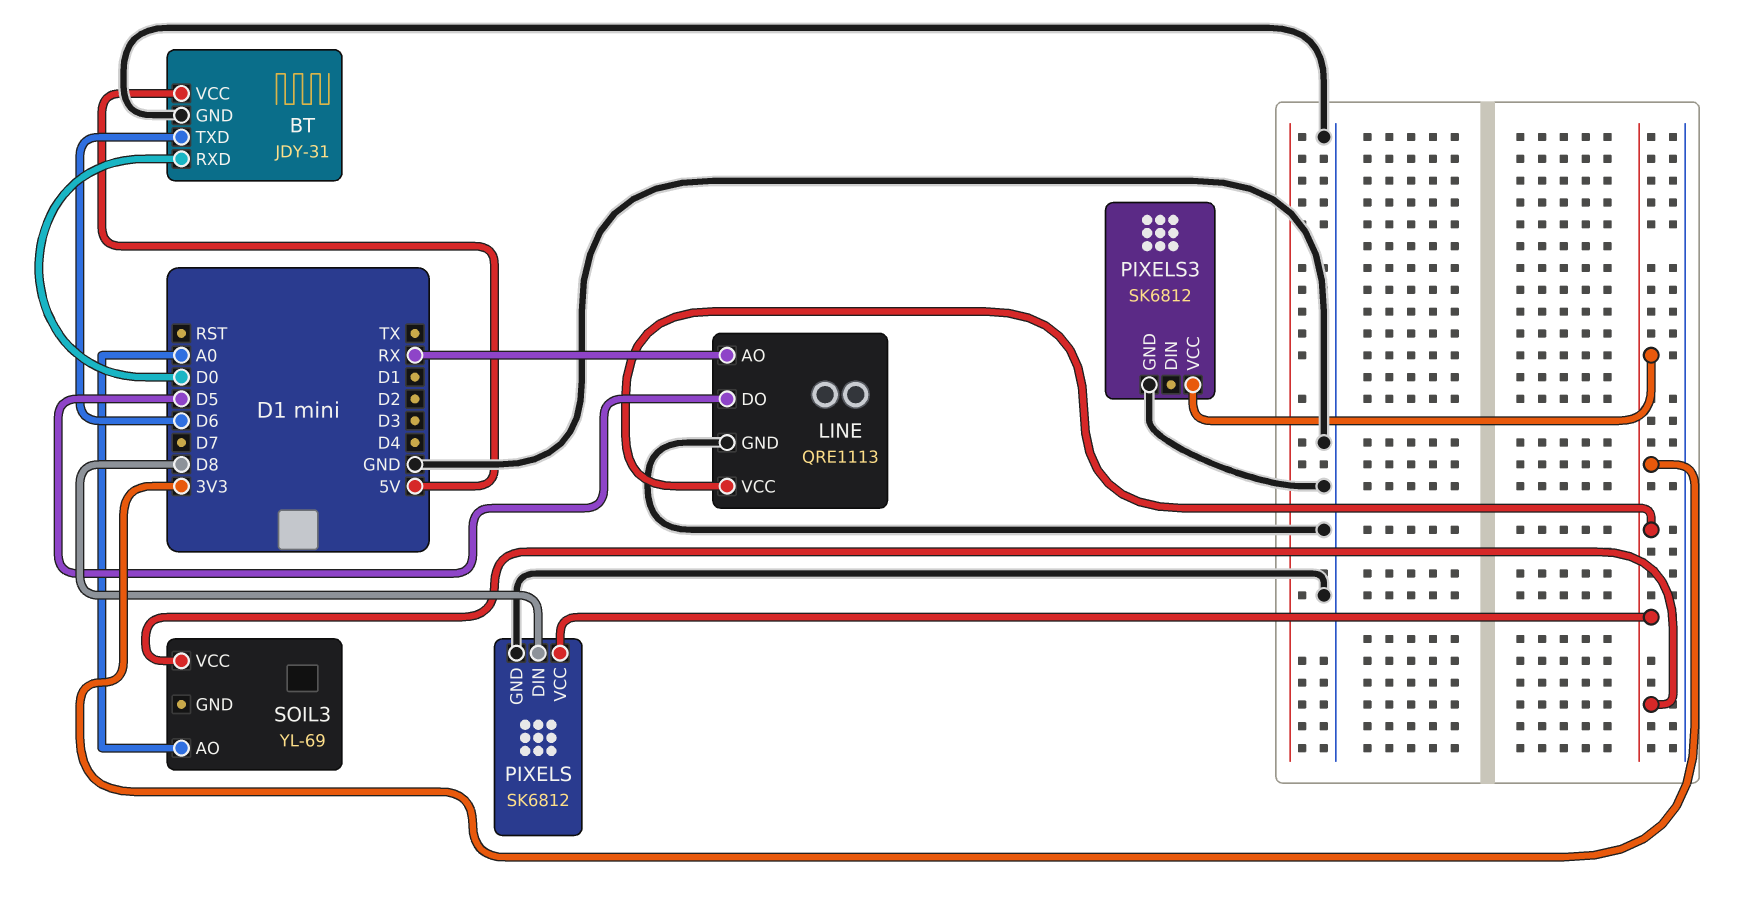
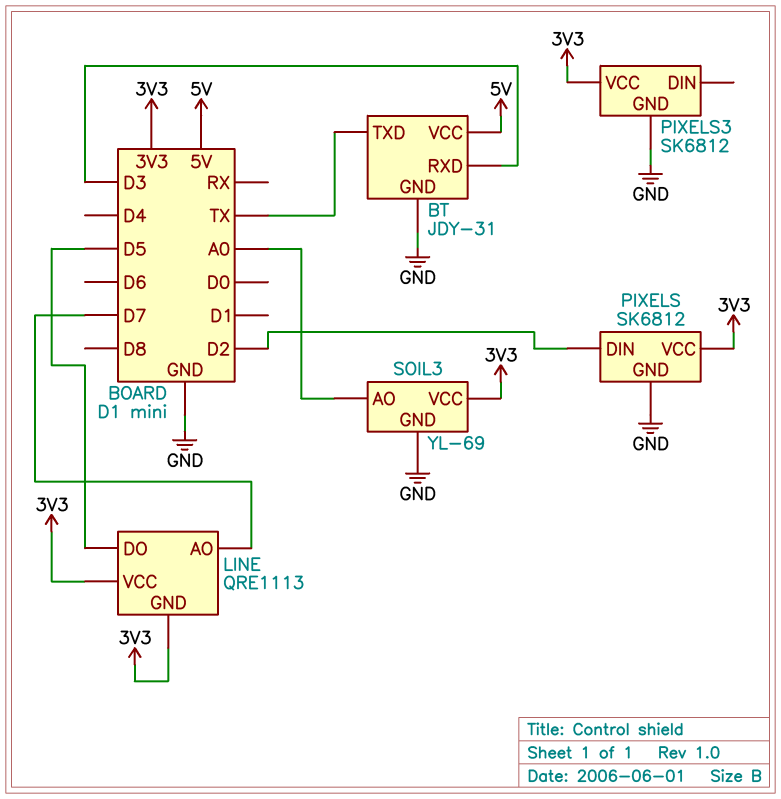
BT pin RXD: D0 -> D3
BT pin TXD: D6 -> TX
LINE pin AO: RX -> D7
LINE pin GND: GND -> 3V3
PIXELS pin DIN: D8 -> D2
SOIL3 pin GND: none -> GND

